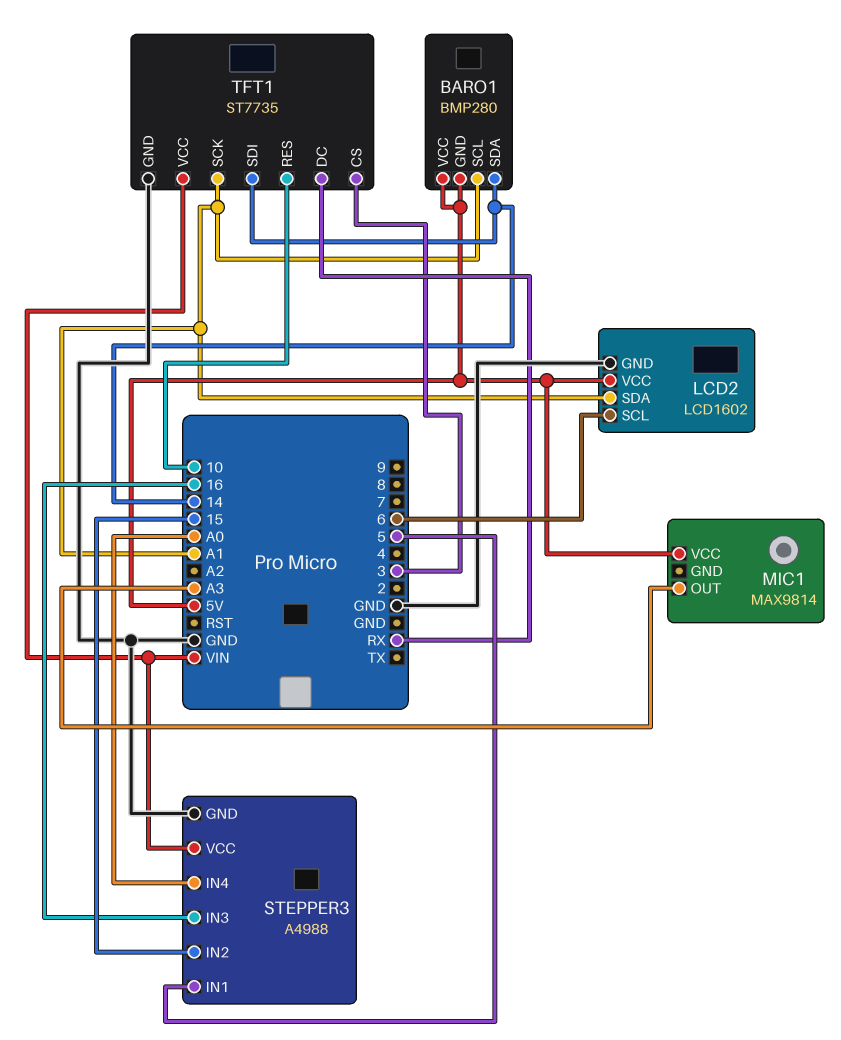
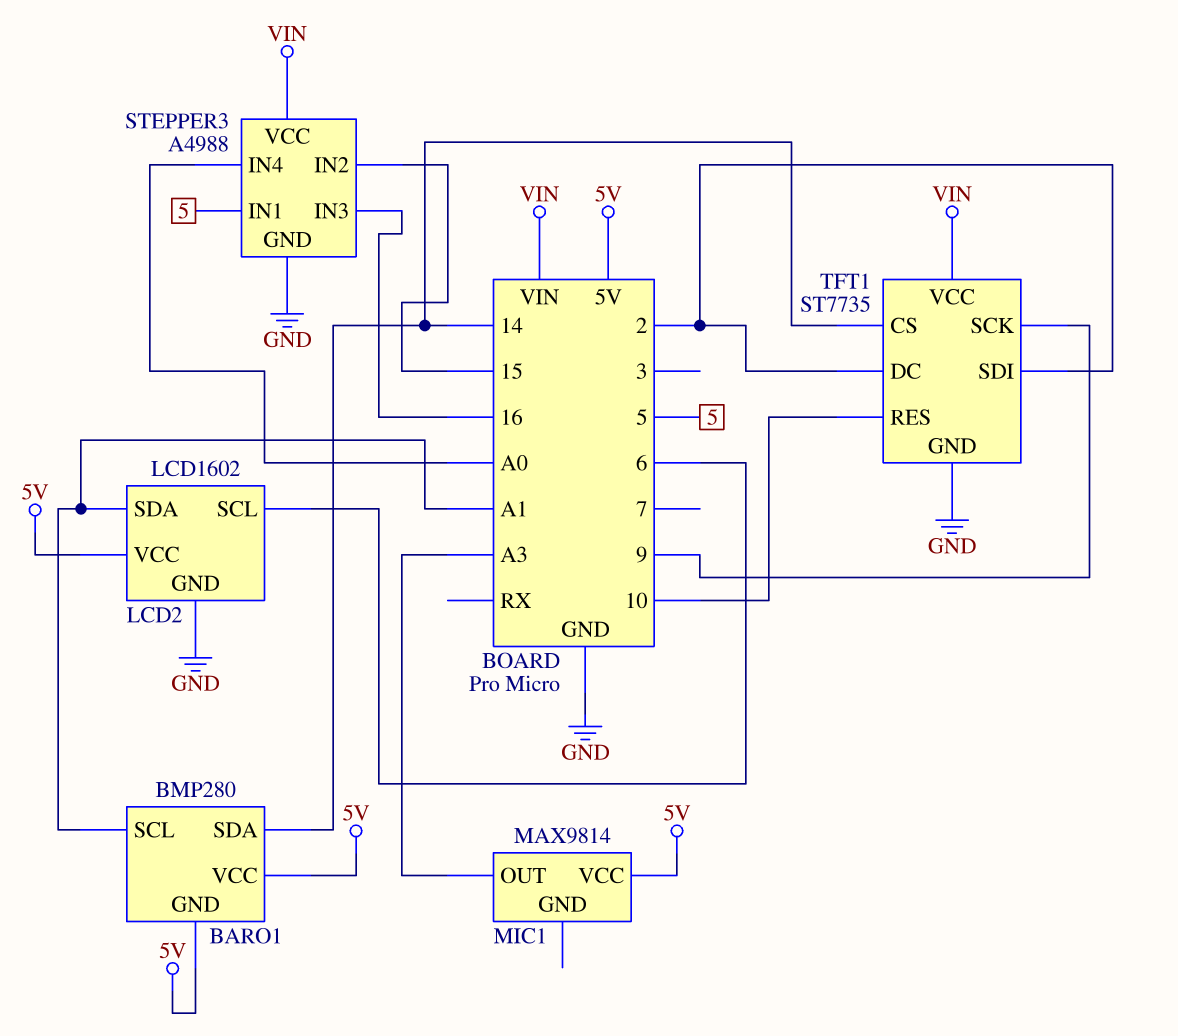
TFT1 pin CS: 3 -> 14
TFT1 pin DC: RX -> 2
TFT1 pin SCK: A1 -> 9
TFT1 pin SDI: 14 -> 2

